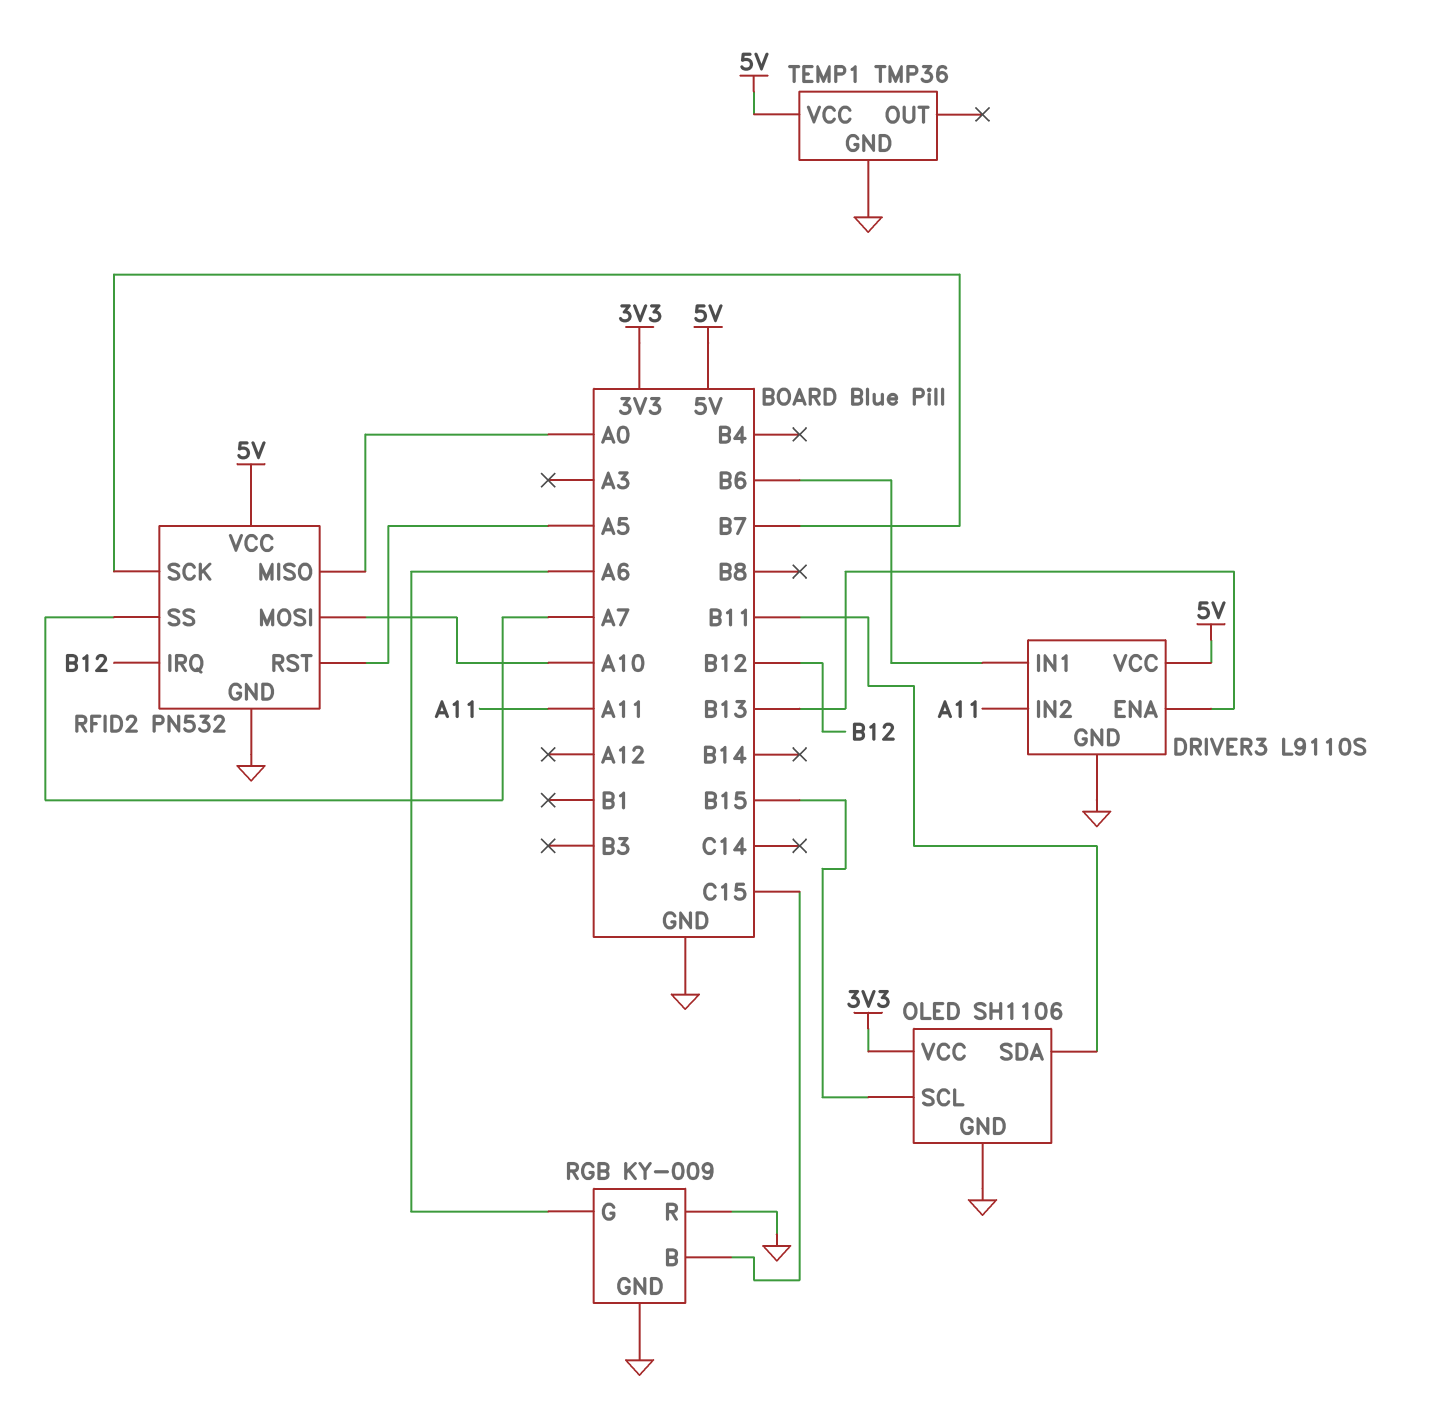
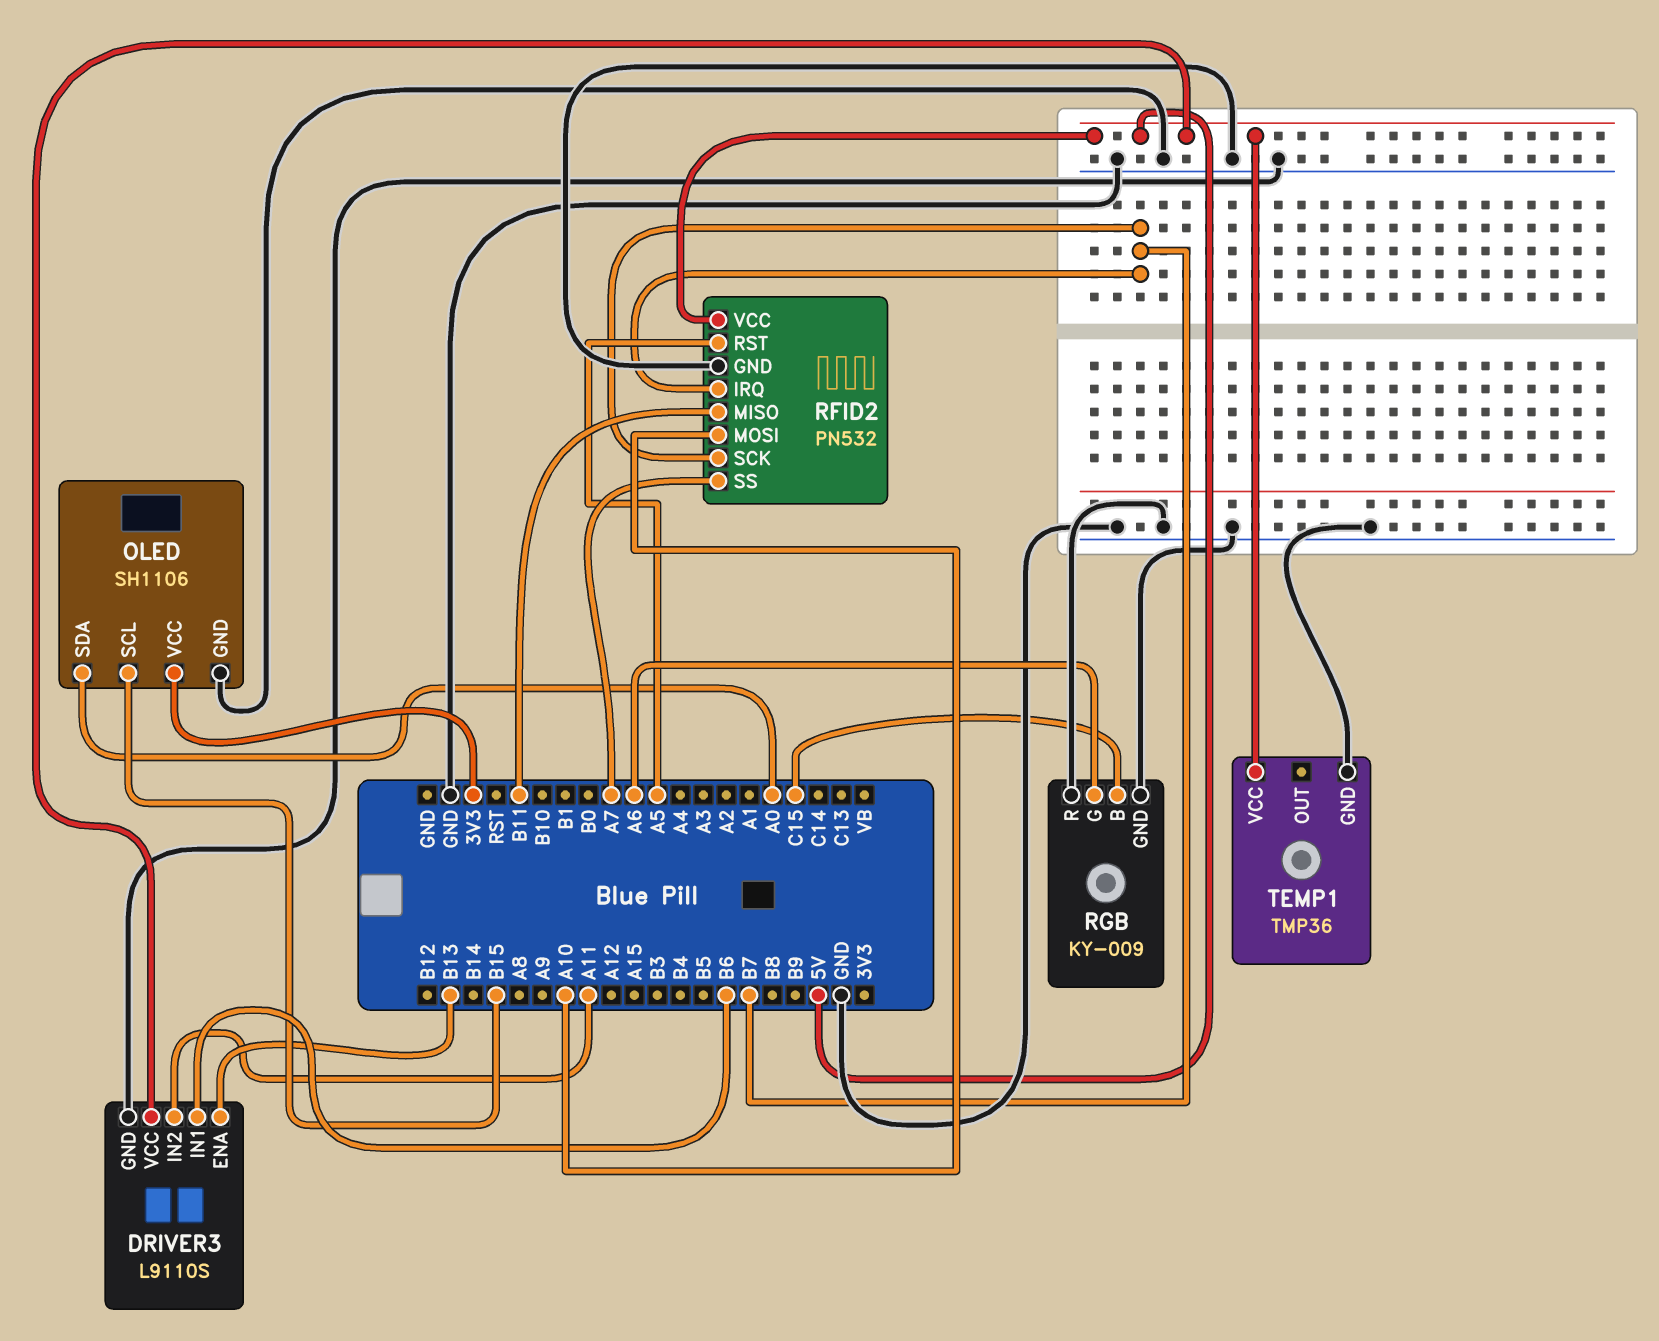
OLED pin SDA: B11 -> A0
RFID2 pin IRQ: B12 -> B7
RFID2 pin MISO: A0 -> B11

